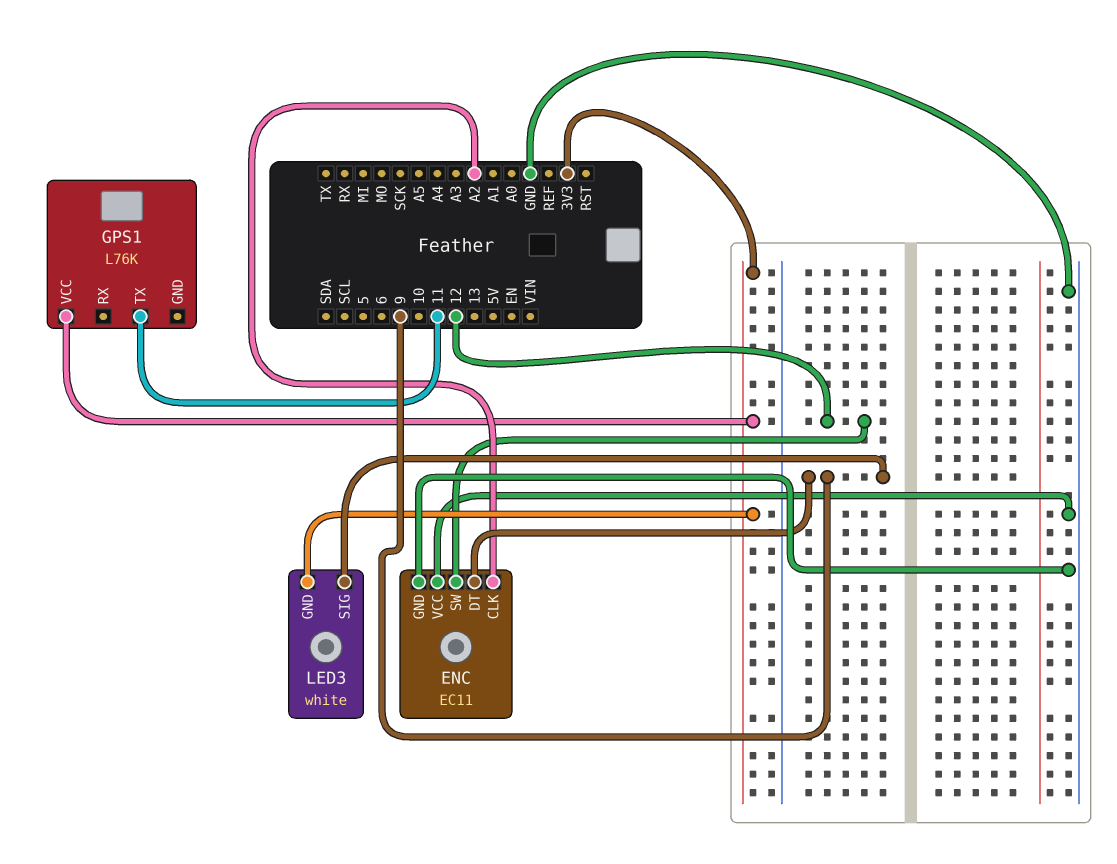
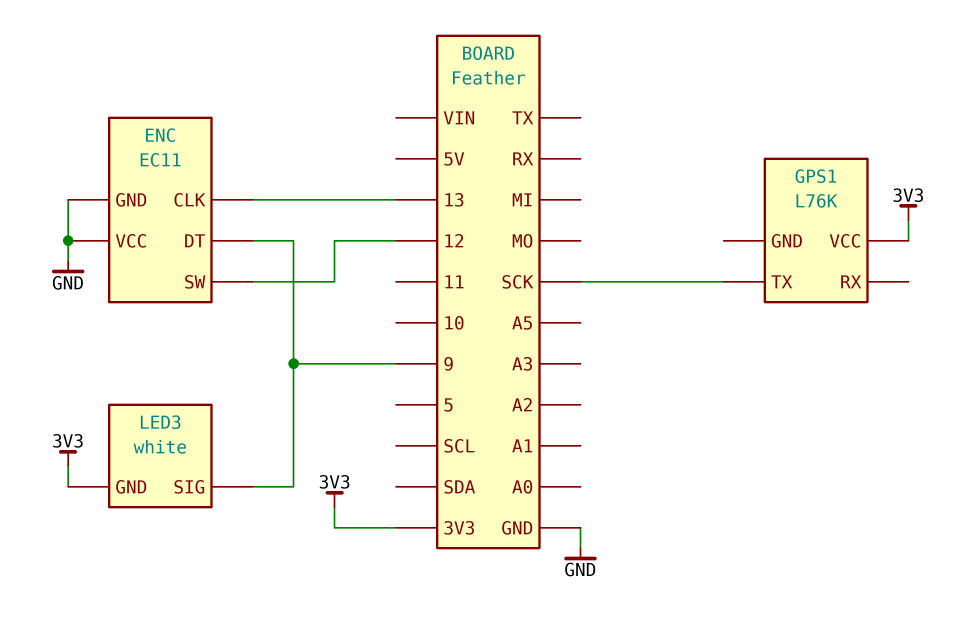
ENC pin CLK: A2 -> 13
GPS1 pin TX: 11 -> SCK

